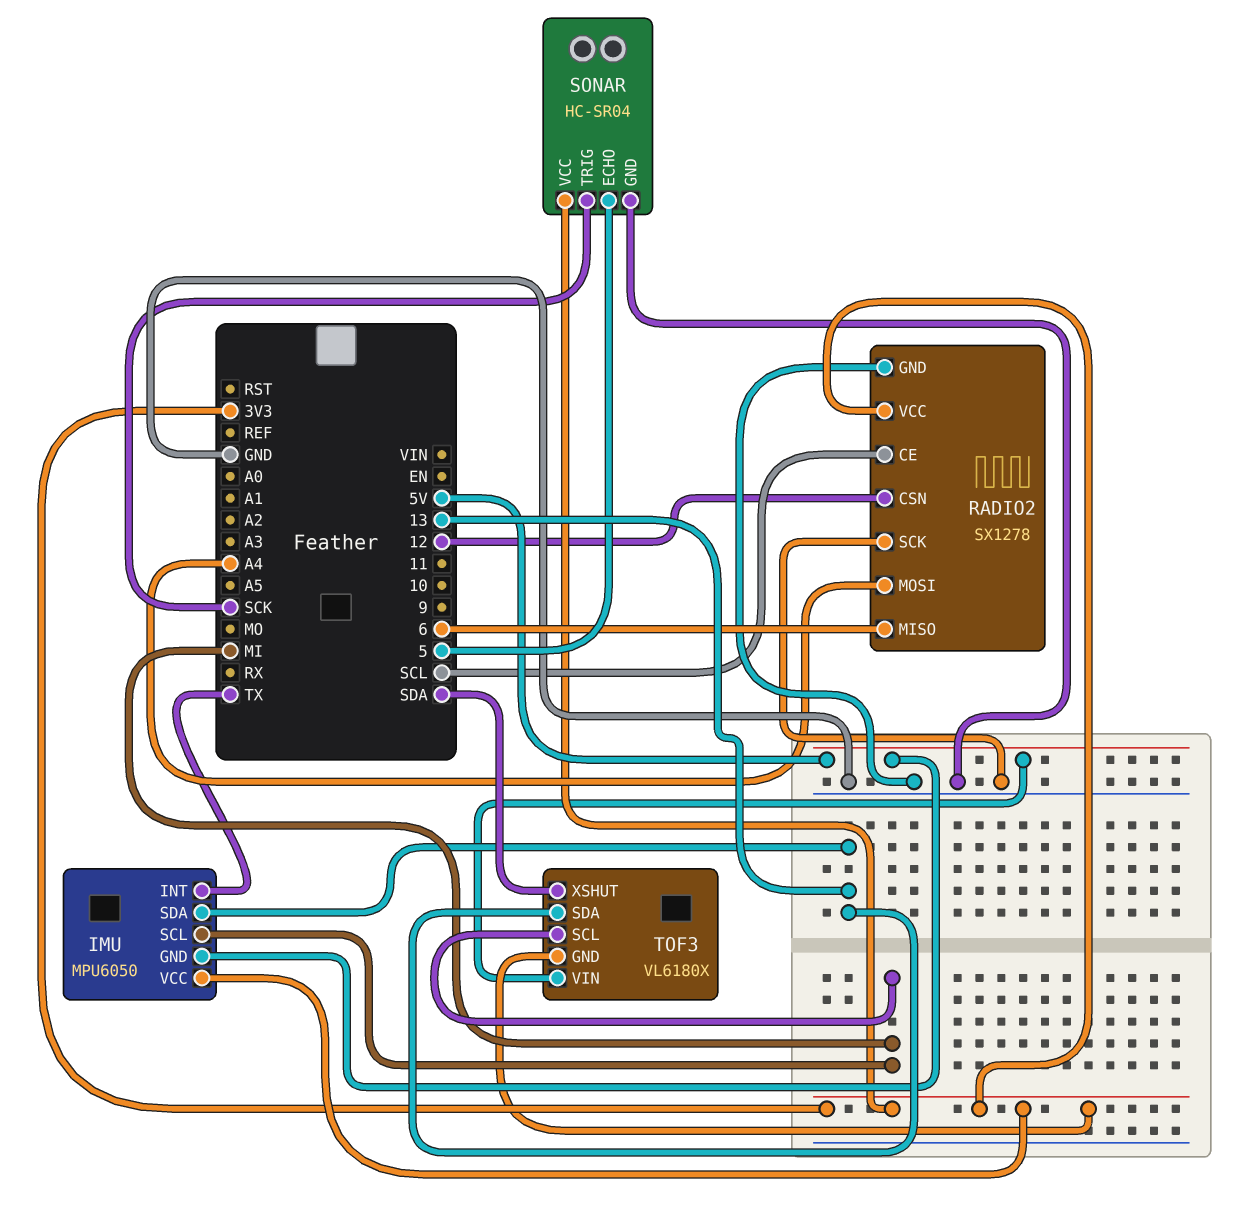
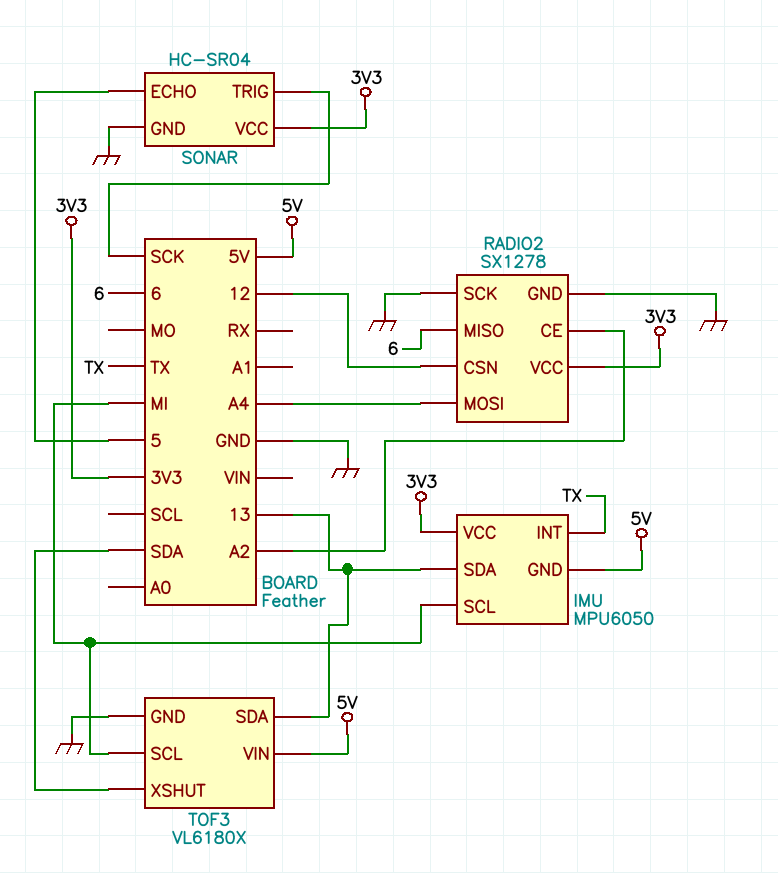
RADIO2 pin CE: SCL -> A2
TOF3 pin GND: 3V3 -> GND

